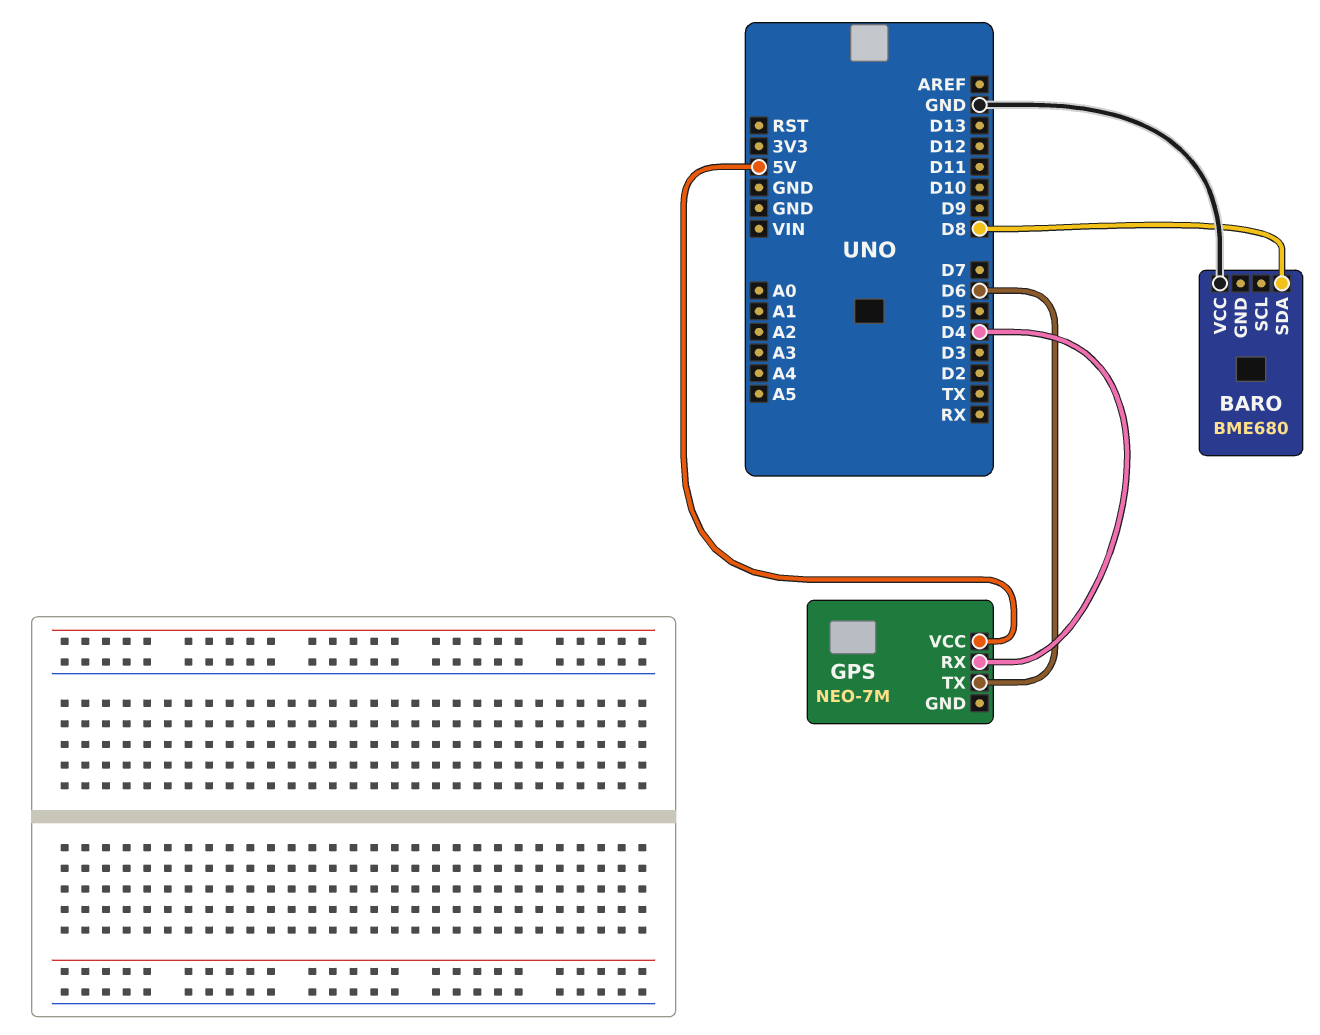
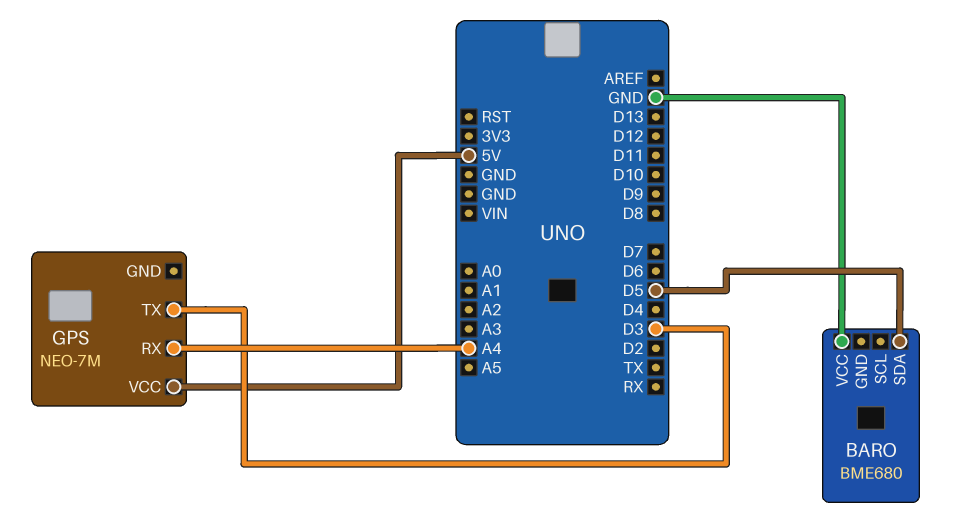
BARO pin SDA: D8 -> D5
GPS pin RX: D4 -> A4
GPS pin TX: D6 -> D3

